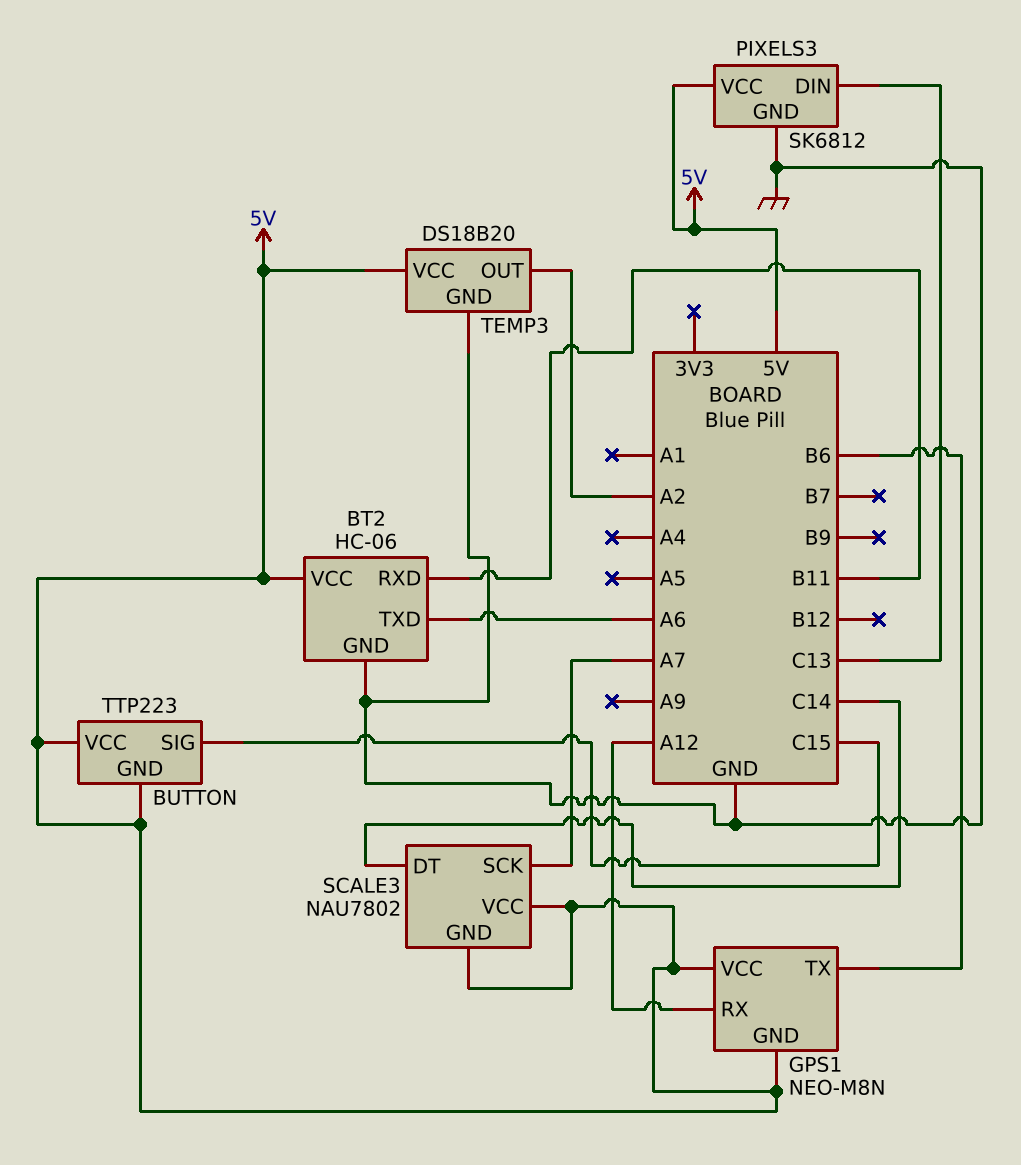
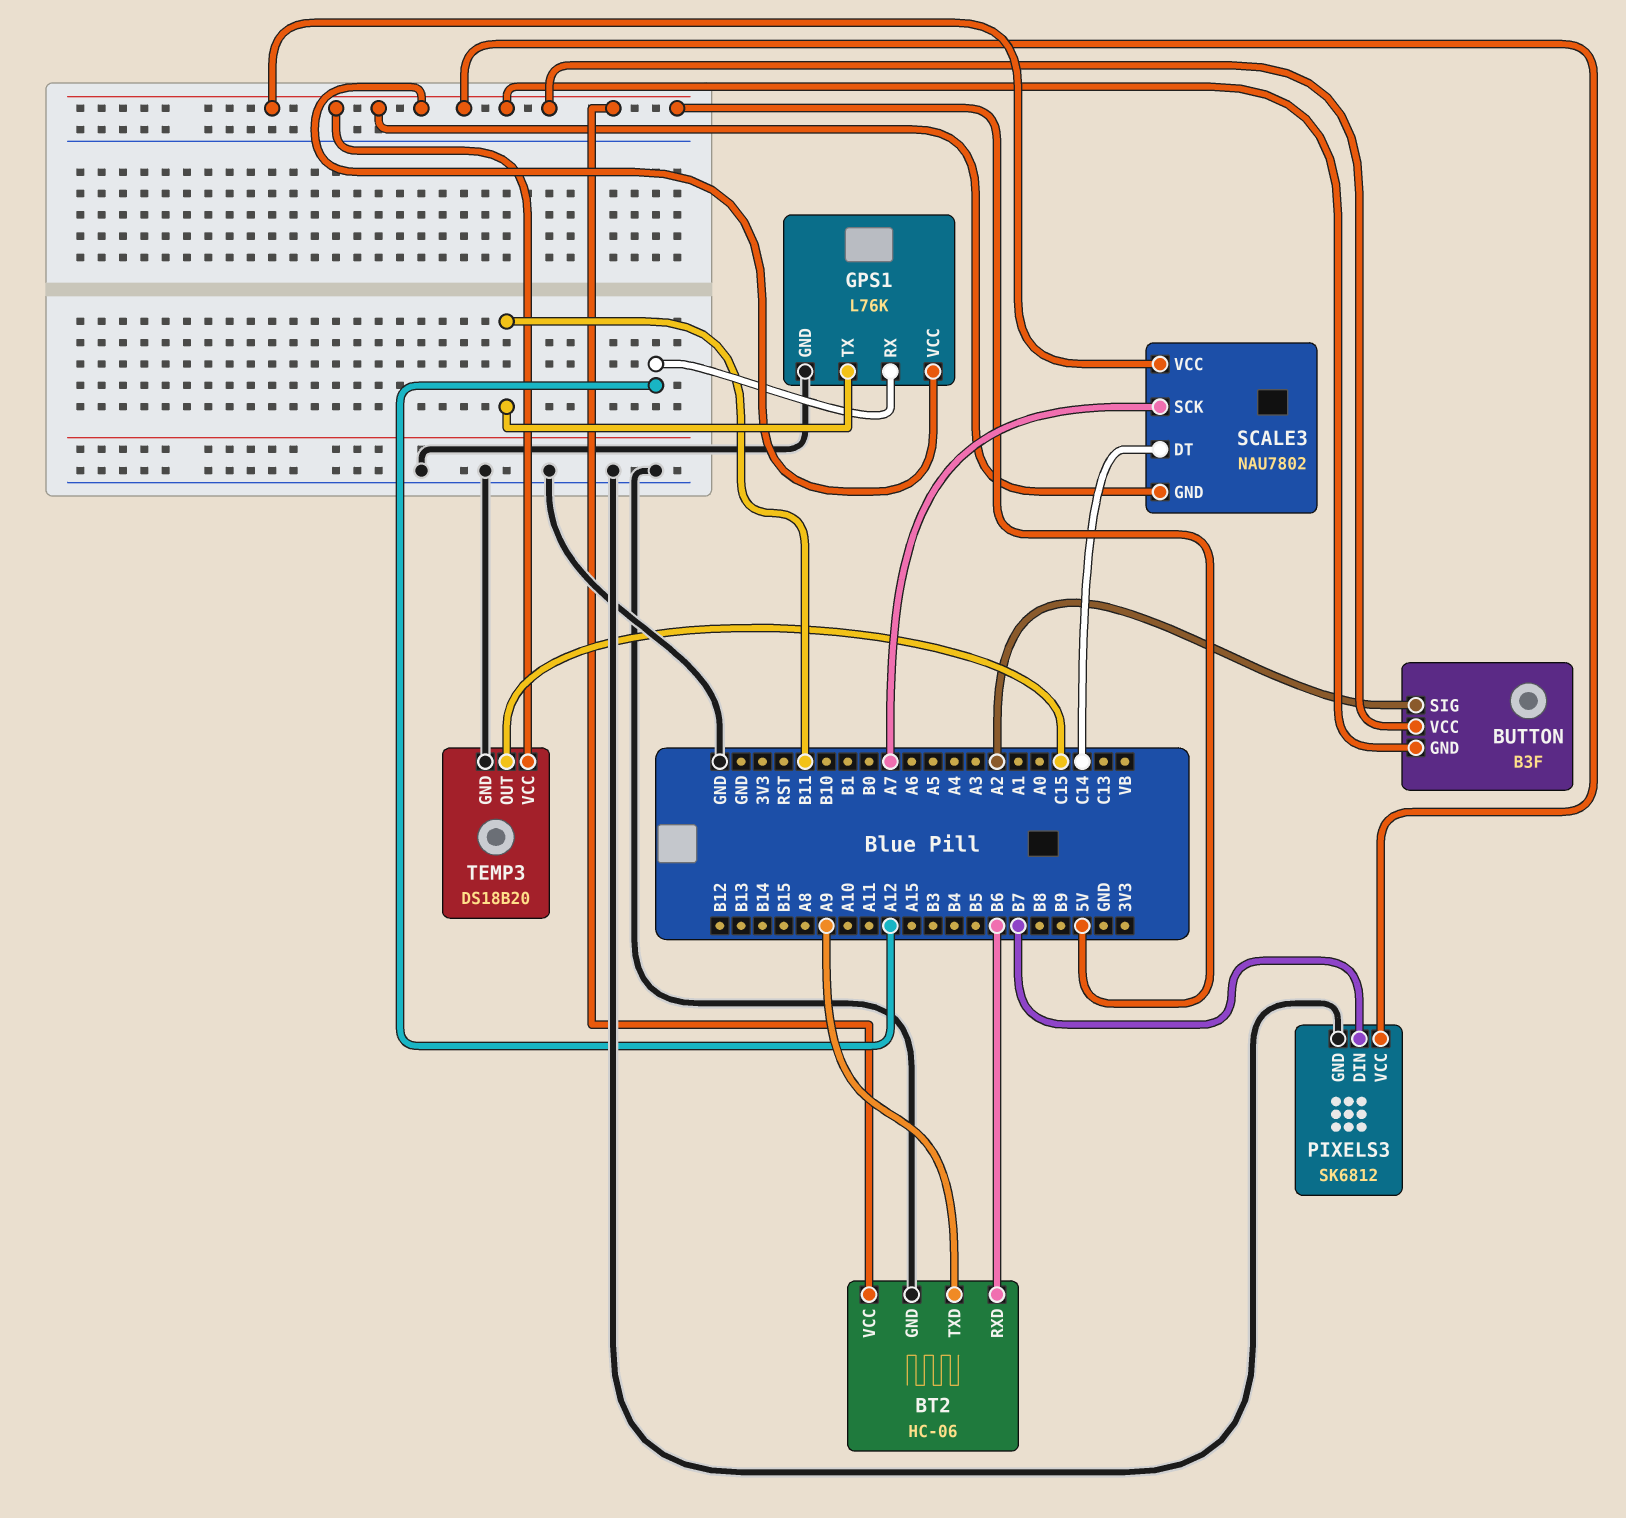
BT2 pin RXD: B11 -> B6
BT2 pin TXD: A6 -> A9
BUTTON: TTP223 -> B3F
BUTTON pin SIG: C15 -> A2
GPS1: NEO-M8N -> L76K
GPS1 pin GND: 5V -> GND
GPS1 pin TX: B6 -> B11
PIXELS3 pin DIN: C13 -> B7
TEMP3 pin OUT: A2 -> C15

